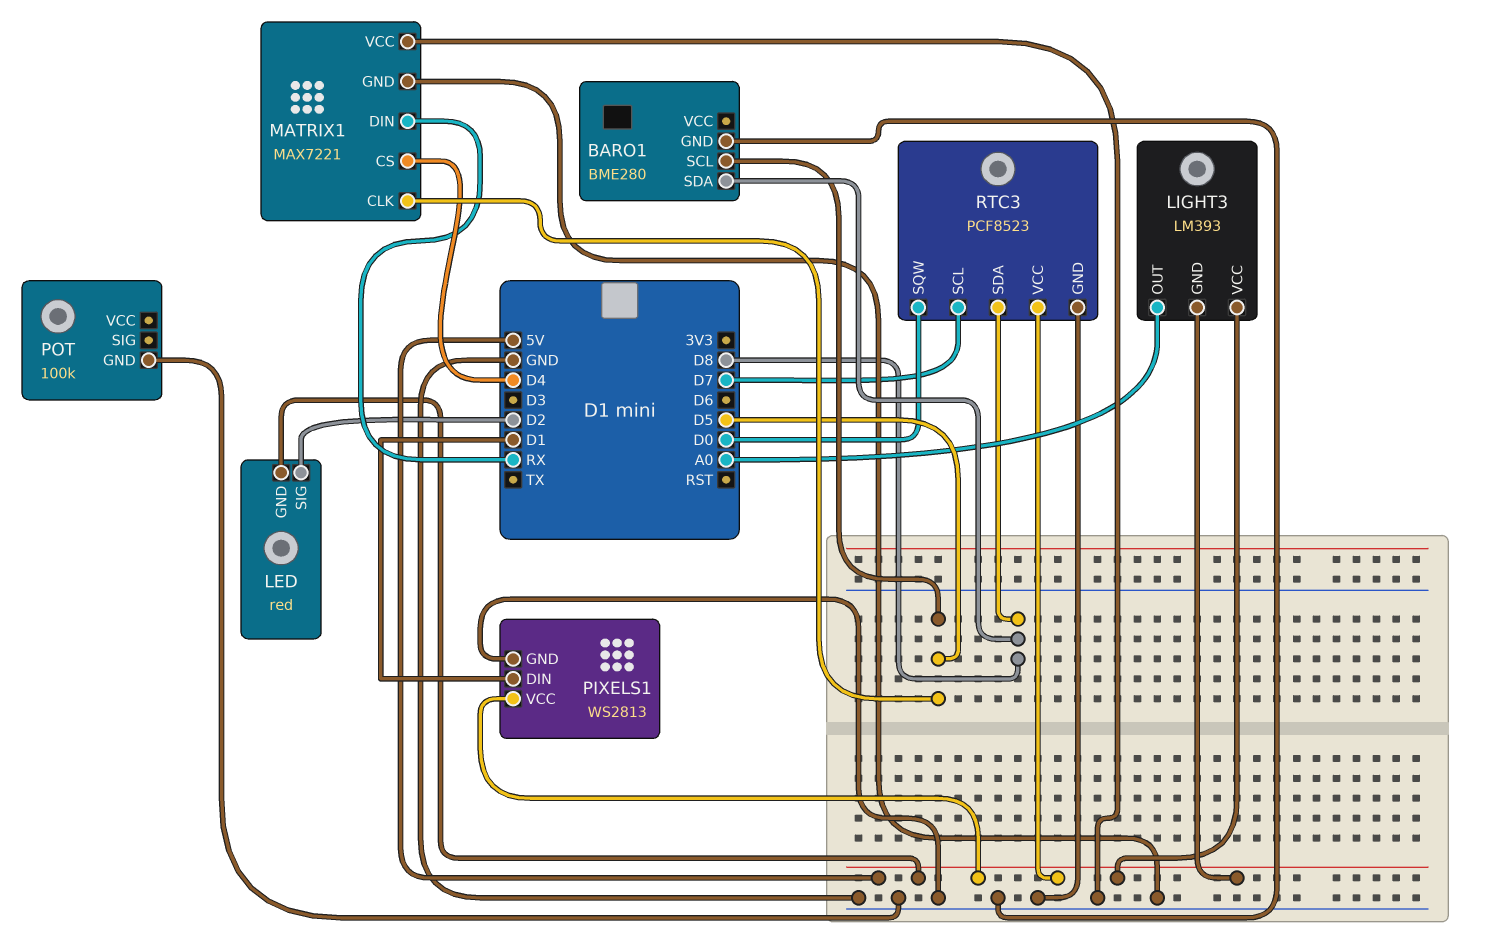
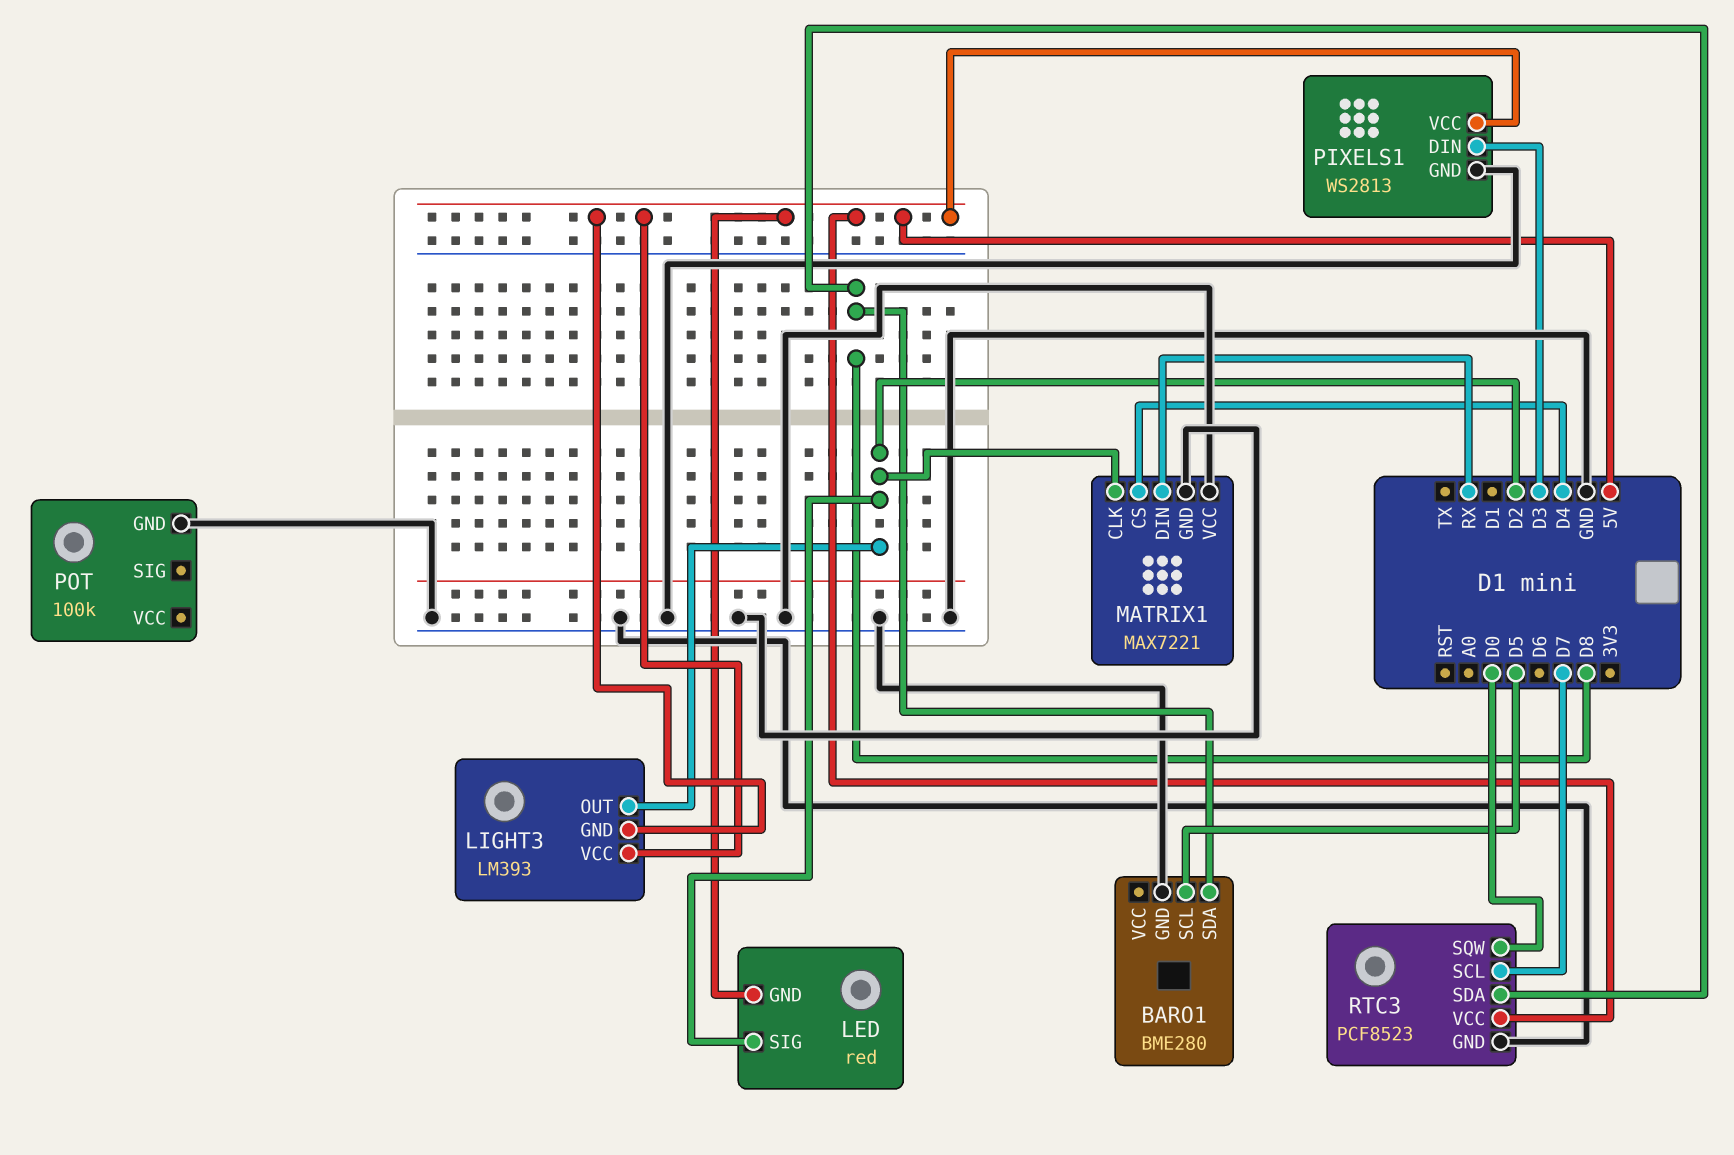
LIGHT3 pin OUT: A0 -> D2
MATRIX1 pin CLK: D5 -> D2
PIXELS1 pin DIN: D1 -> D3

